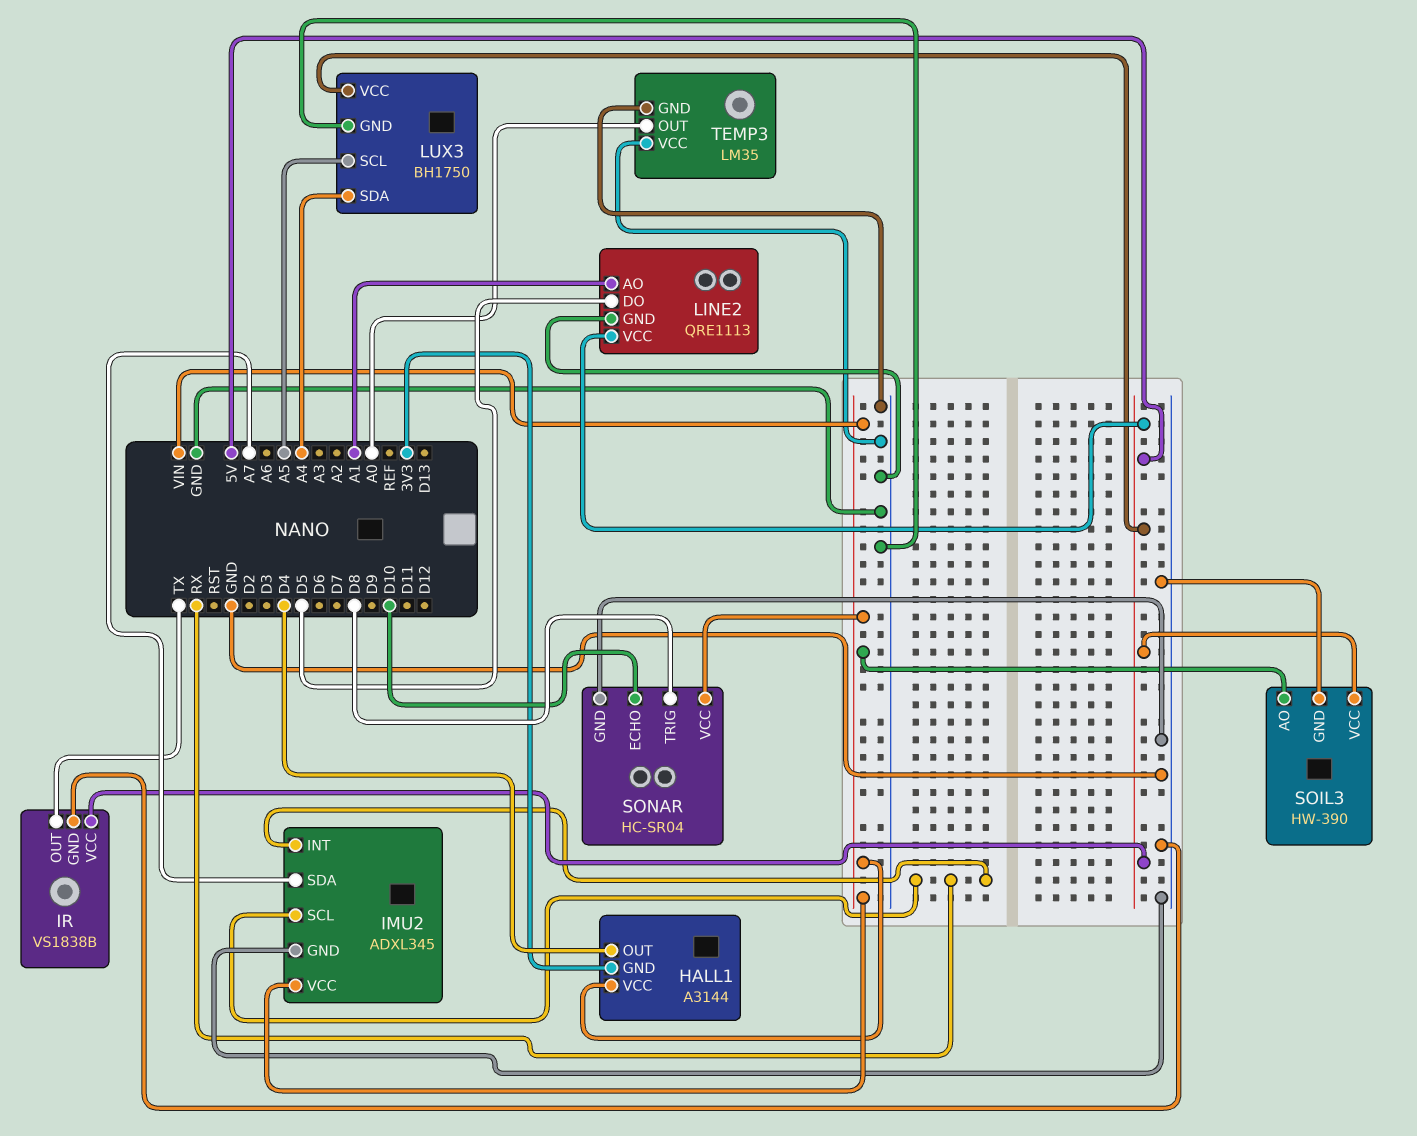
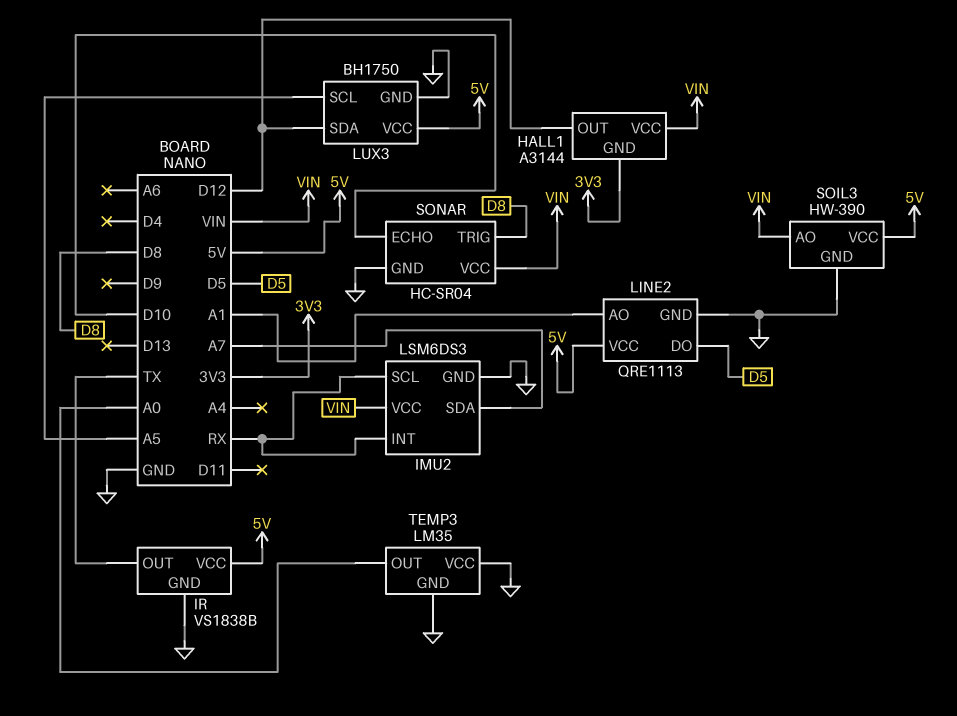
HALL1 pin OUT: D4 -> D12
IMU2: ADXL345 -> LSM6DS3
LUX3 pin SDA: A4 -> D12

